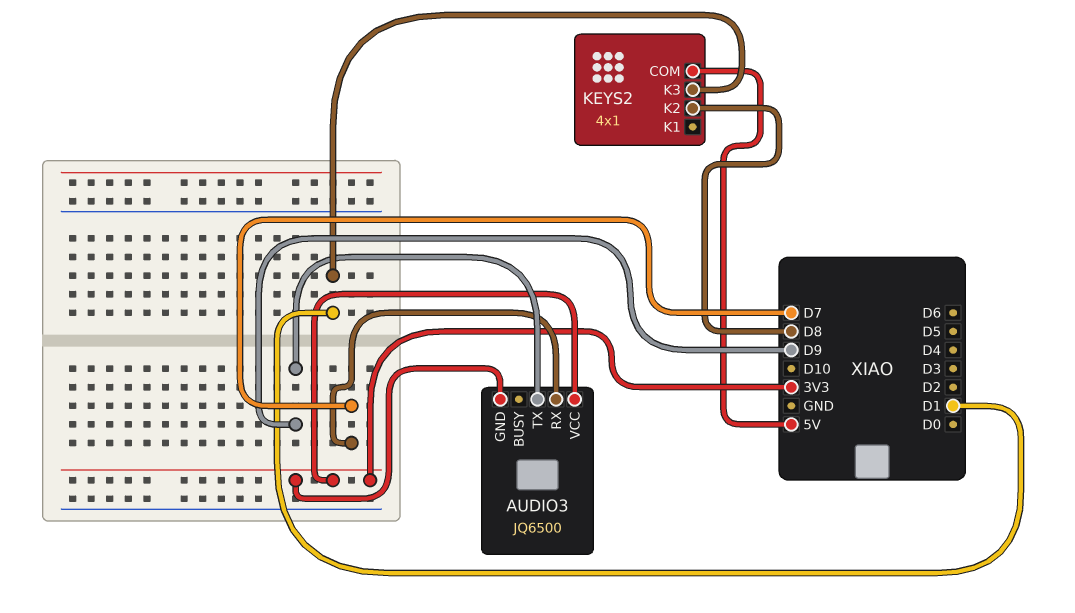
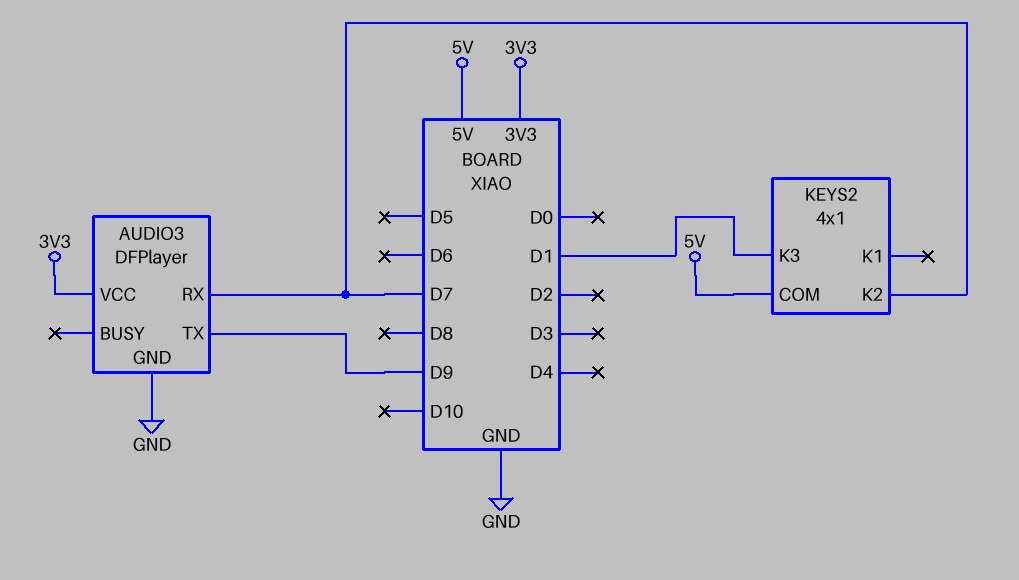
AUDIO3: JQ6500 -> DFPlayer
AUDIO3 pin GND: 3V3 -> GND
KEYS2 pin K2: D8 -> D7

